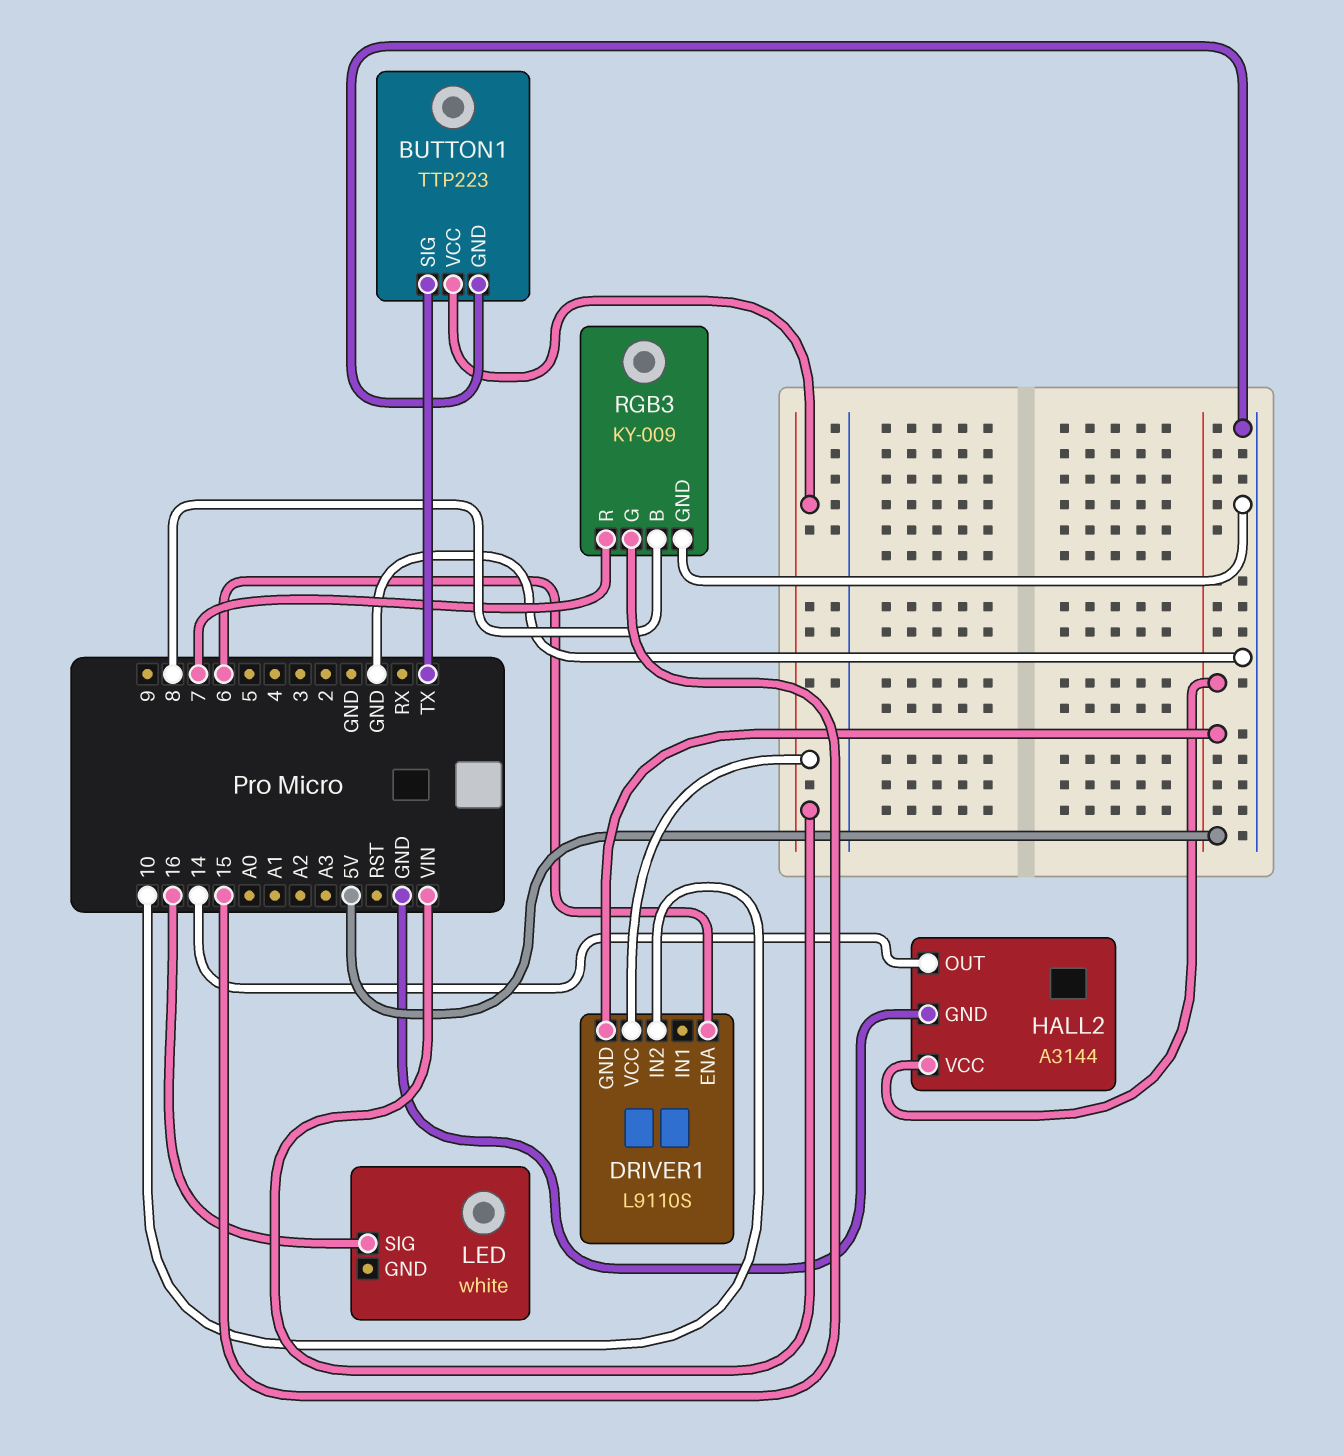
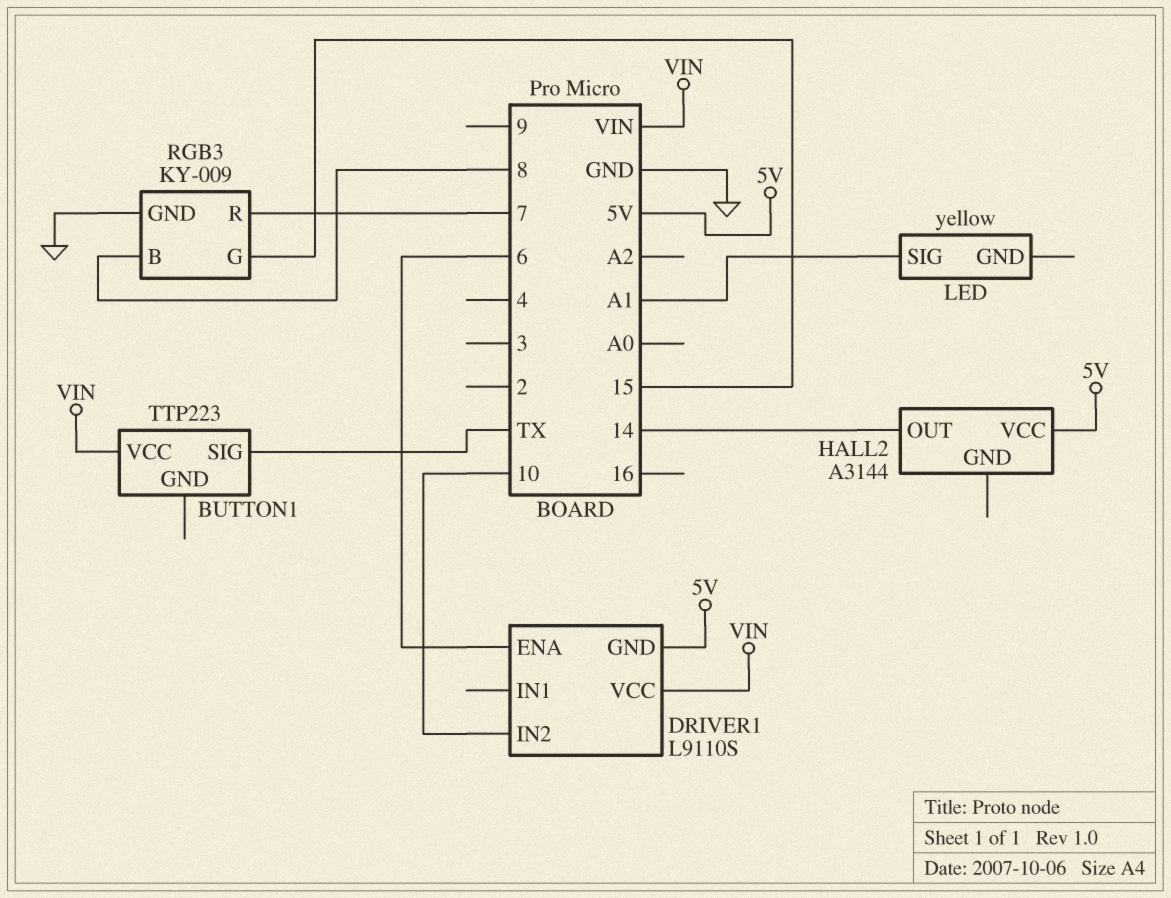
BUTTON1 pin GND: GND -> none
HALL2 pin GND: GND -> none
LED: white -> yellow
LED pin SIG: 16 -> A1

